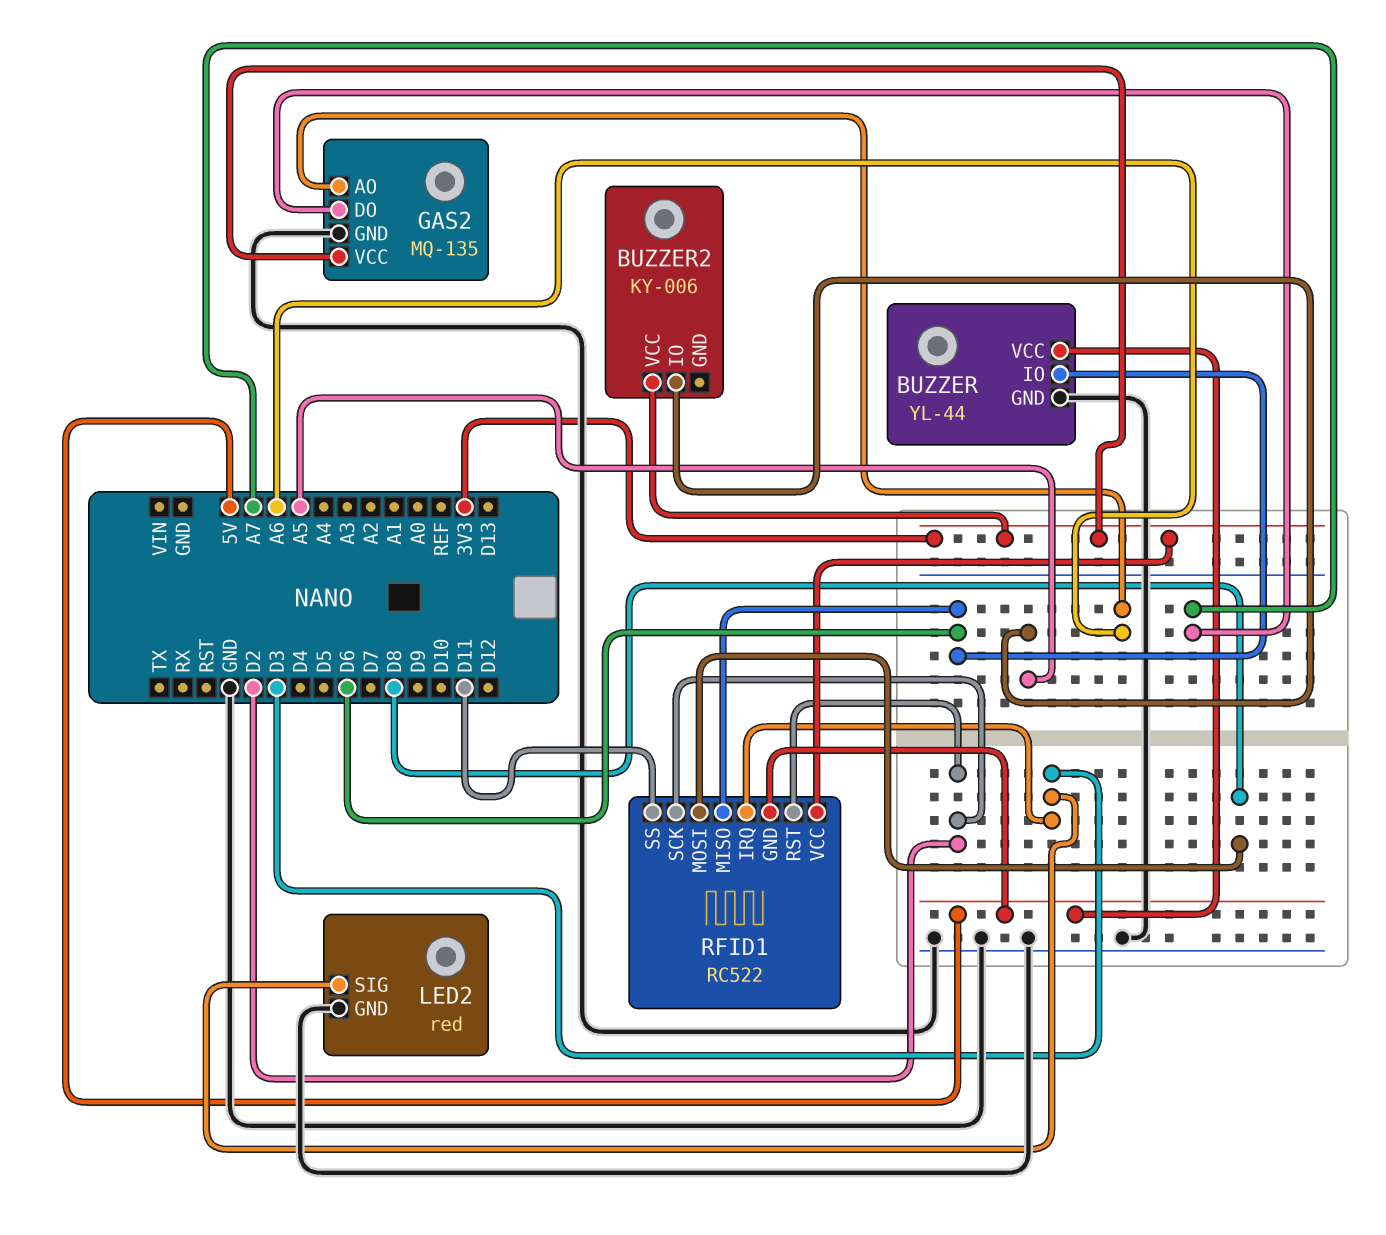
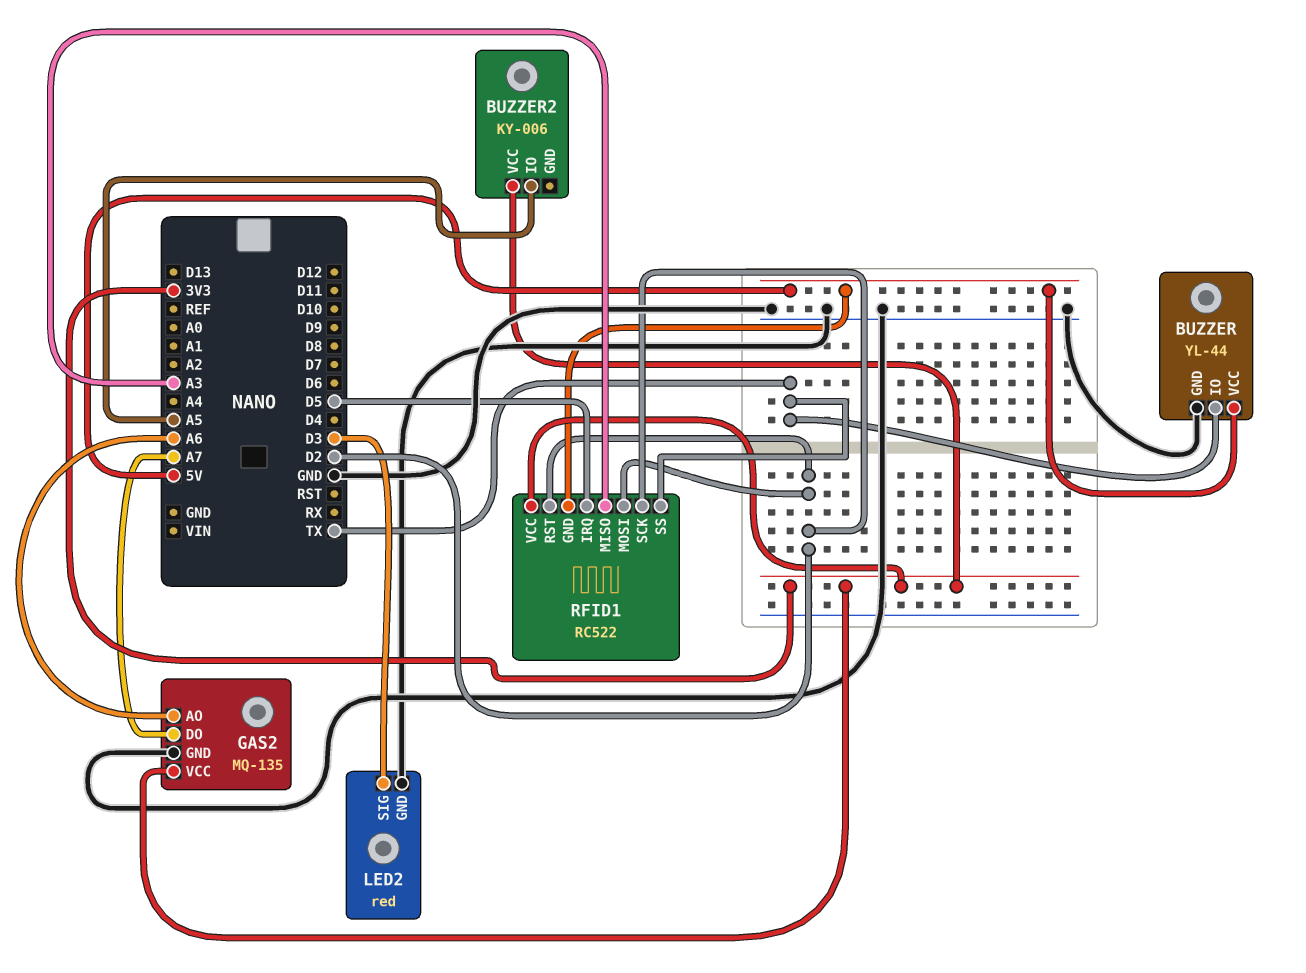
BUZZER pin IO: D6 -> TX
RFID1 pin IRQ: D3 -> D5
RFID1 pin MISO: D6 -> A3
RFID1 pin MOSI: D8 -> D2
RFID1 pin SS: D11 -> TX

